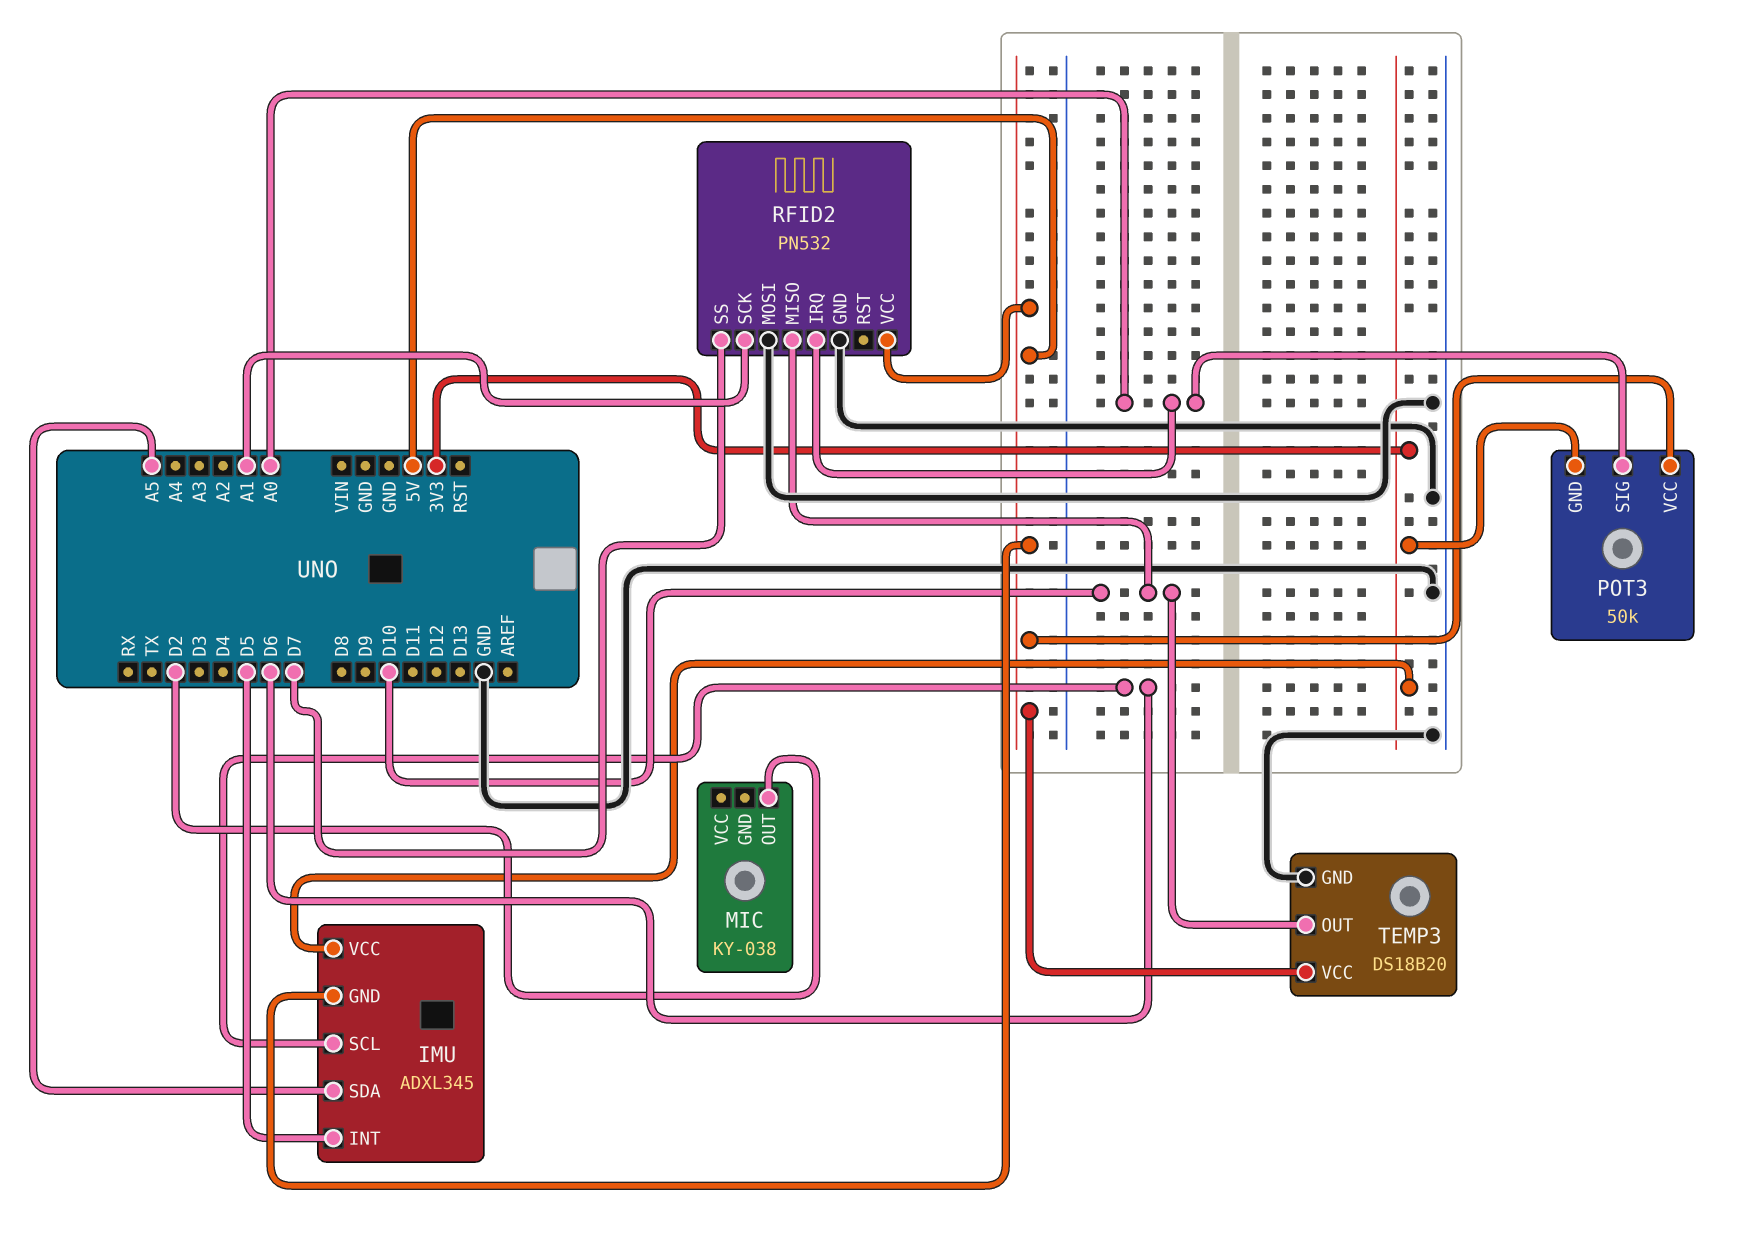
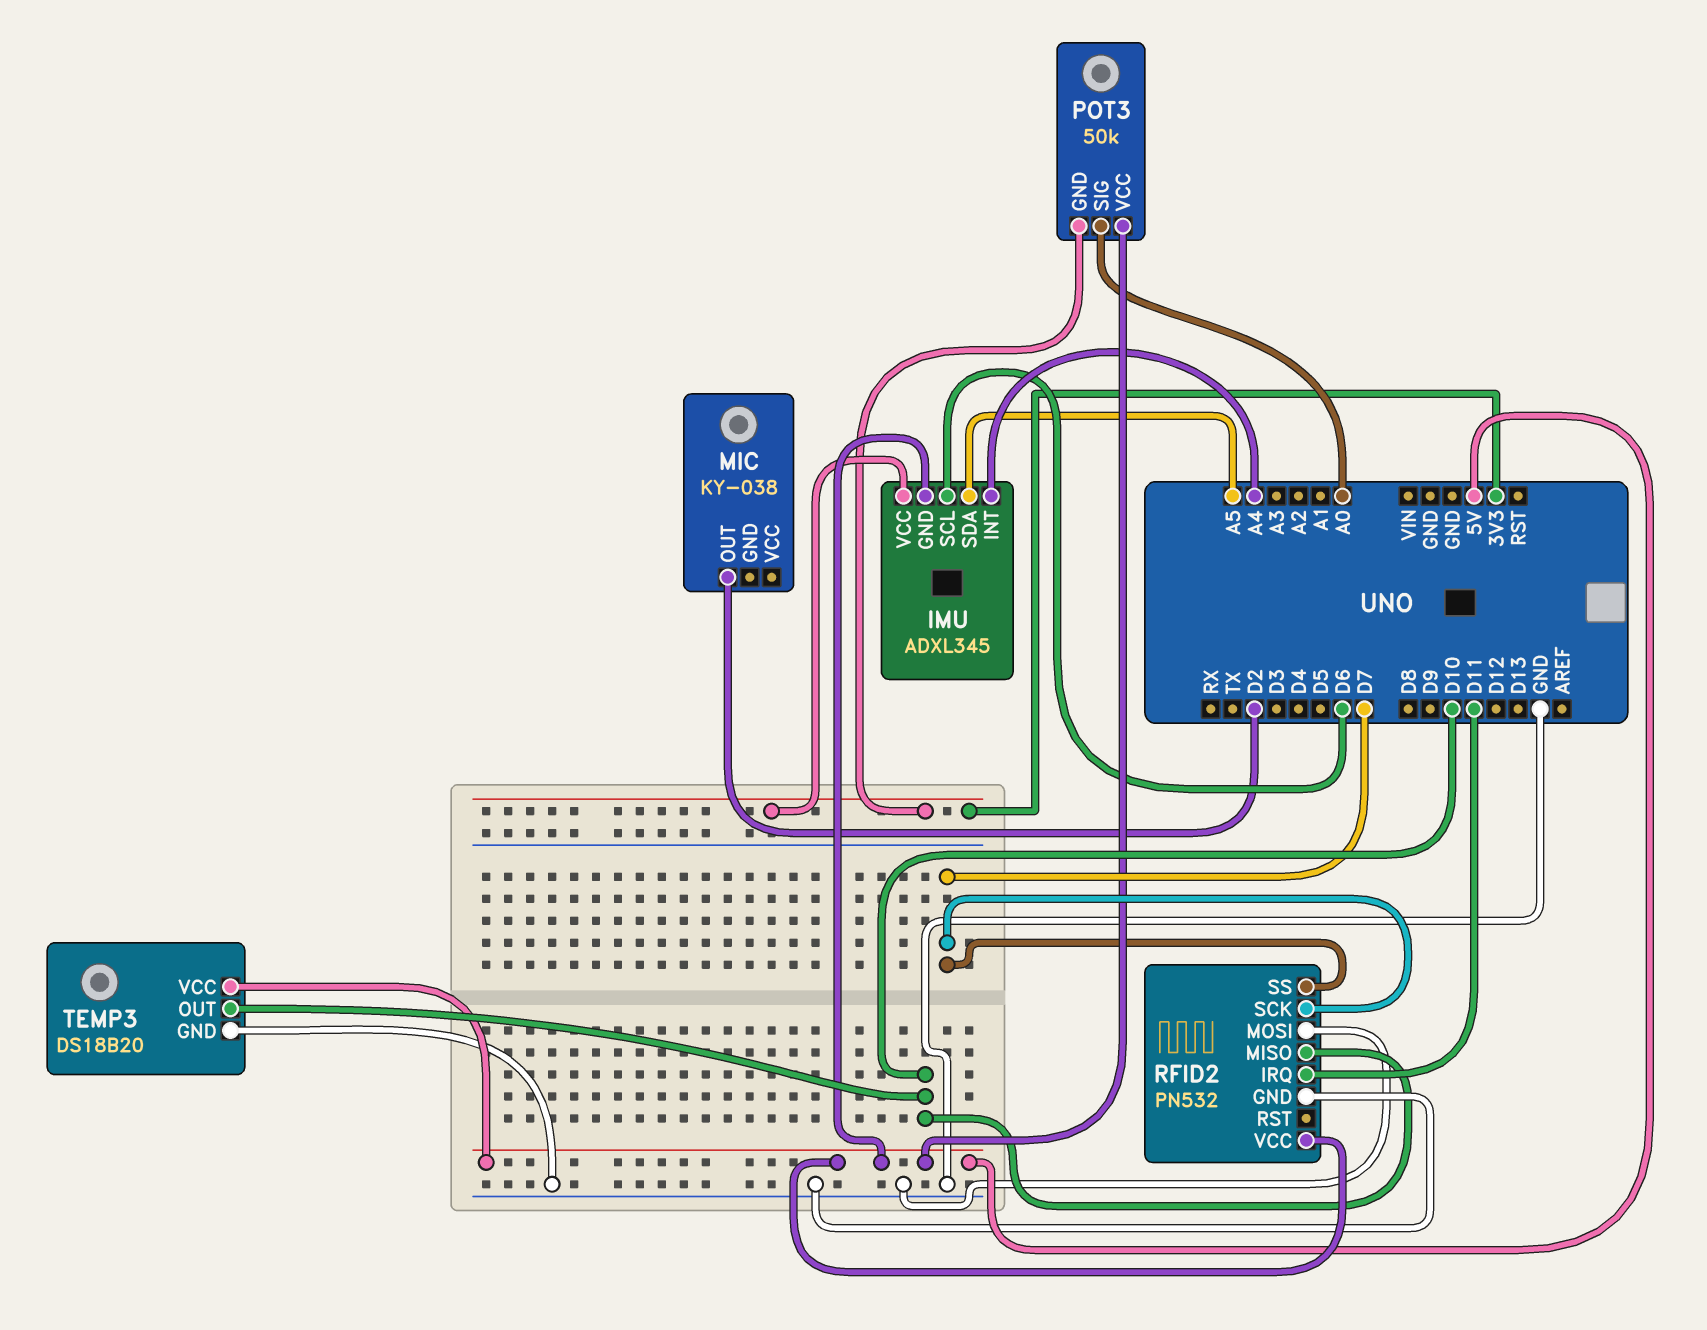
IMU pin INT: D5 -> A4
RFID2 pin IRQ: A0 -> D11
RFID2 pin SCK: A1 -> D7

